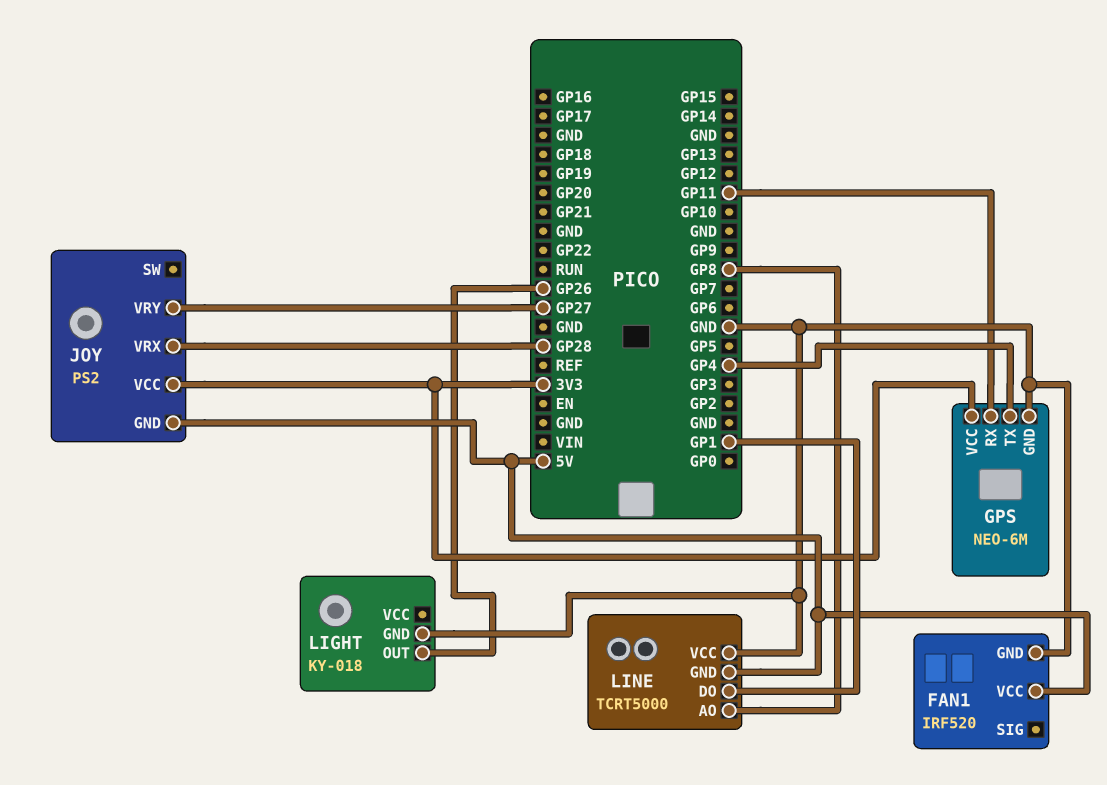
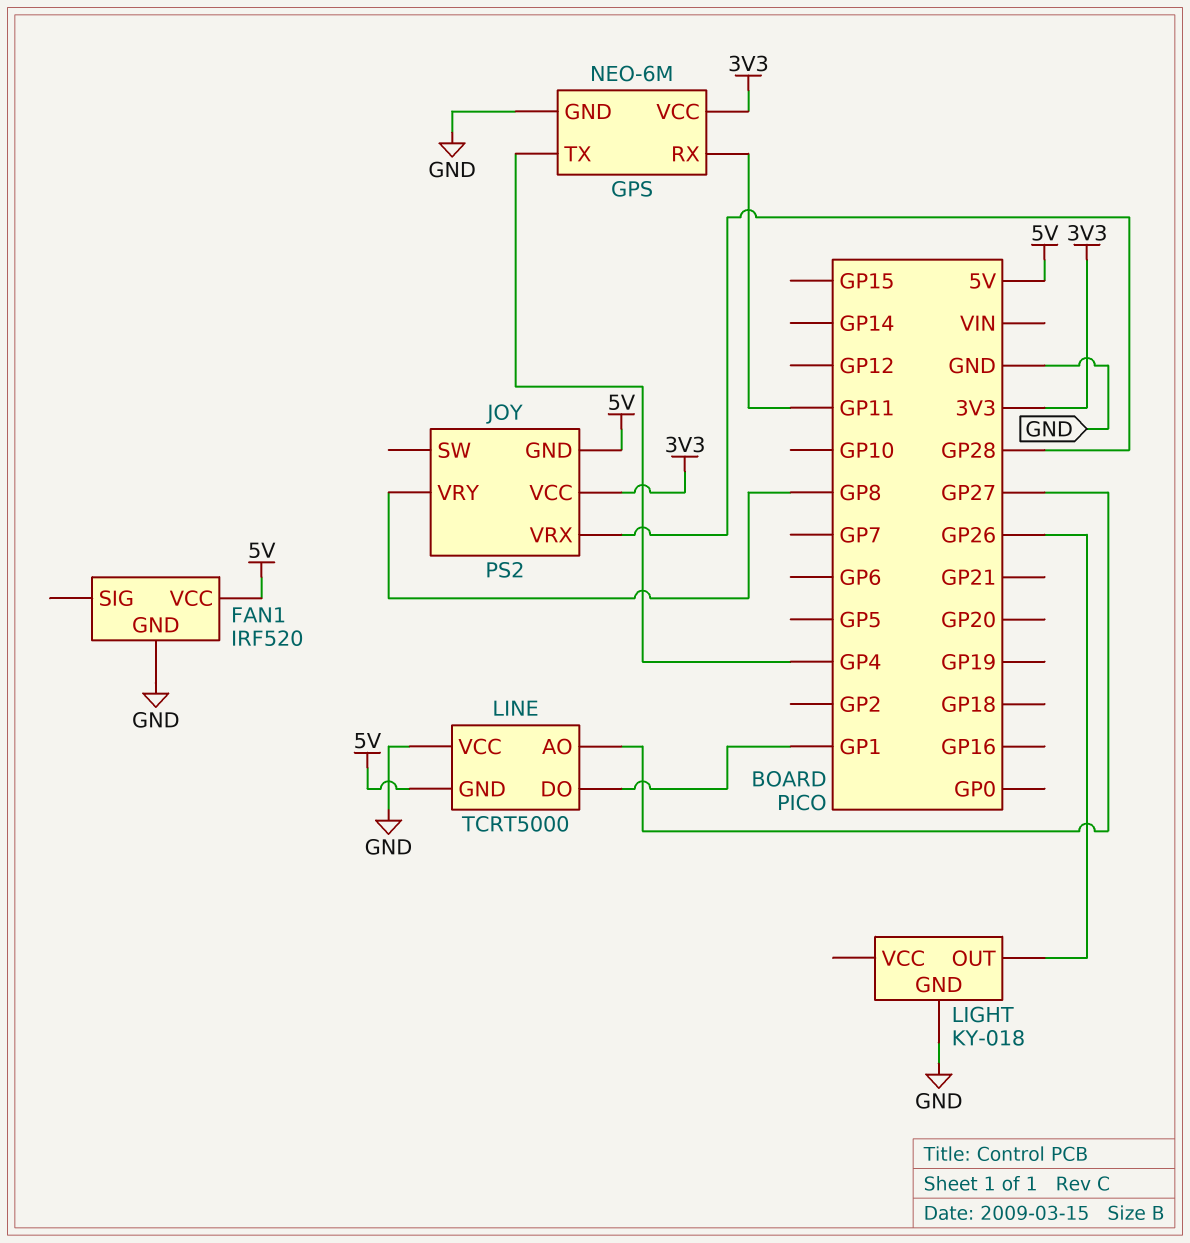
JOY pin VRY: GP27 -> GP8
LINE pin AO: GP8 -> GP27

